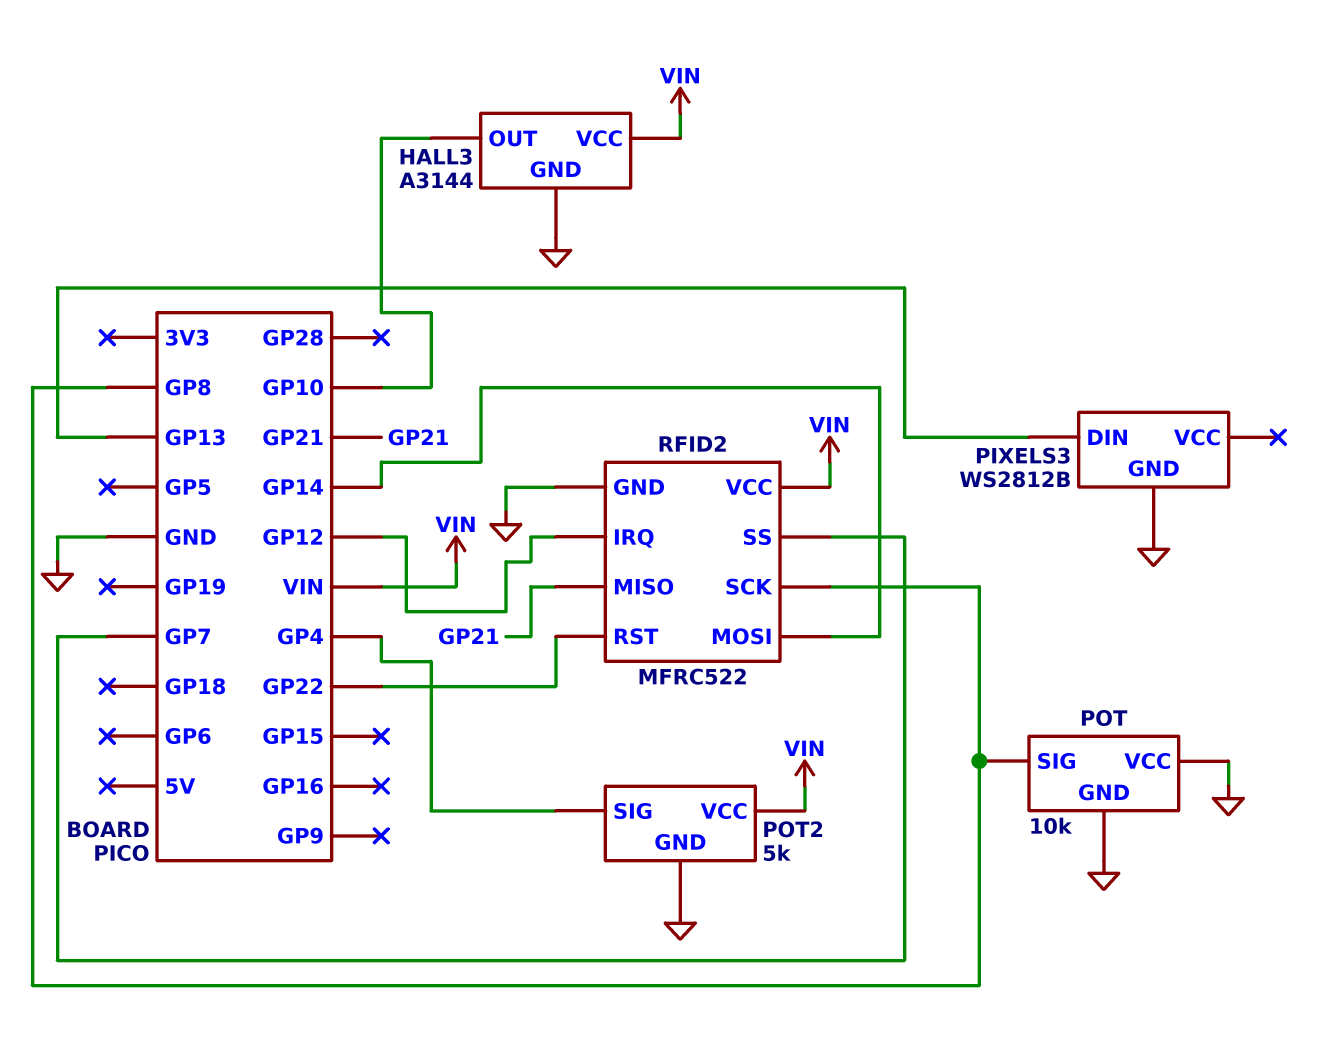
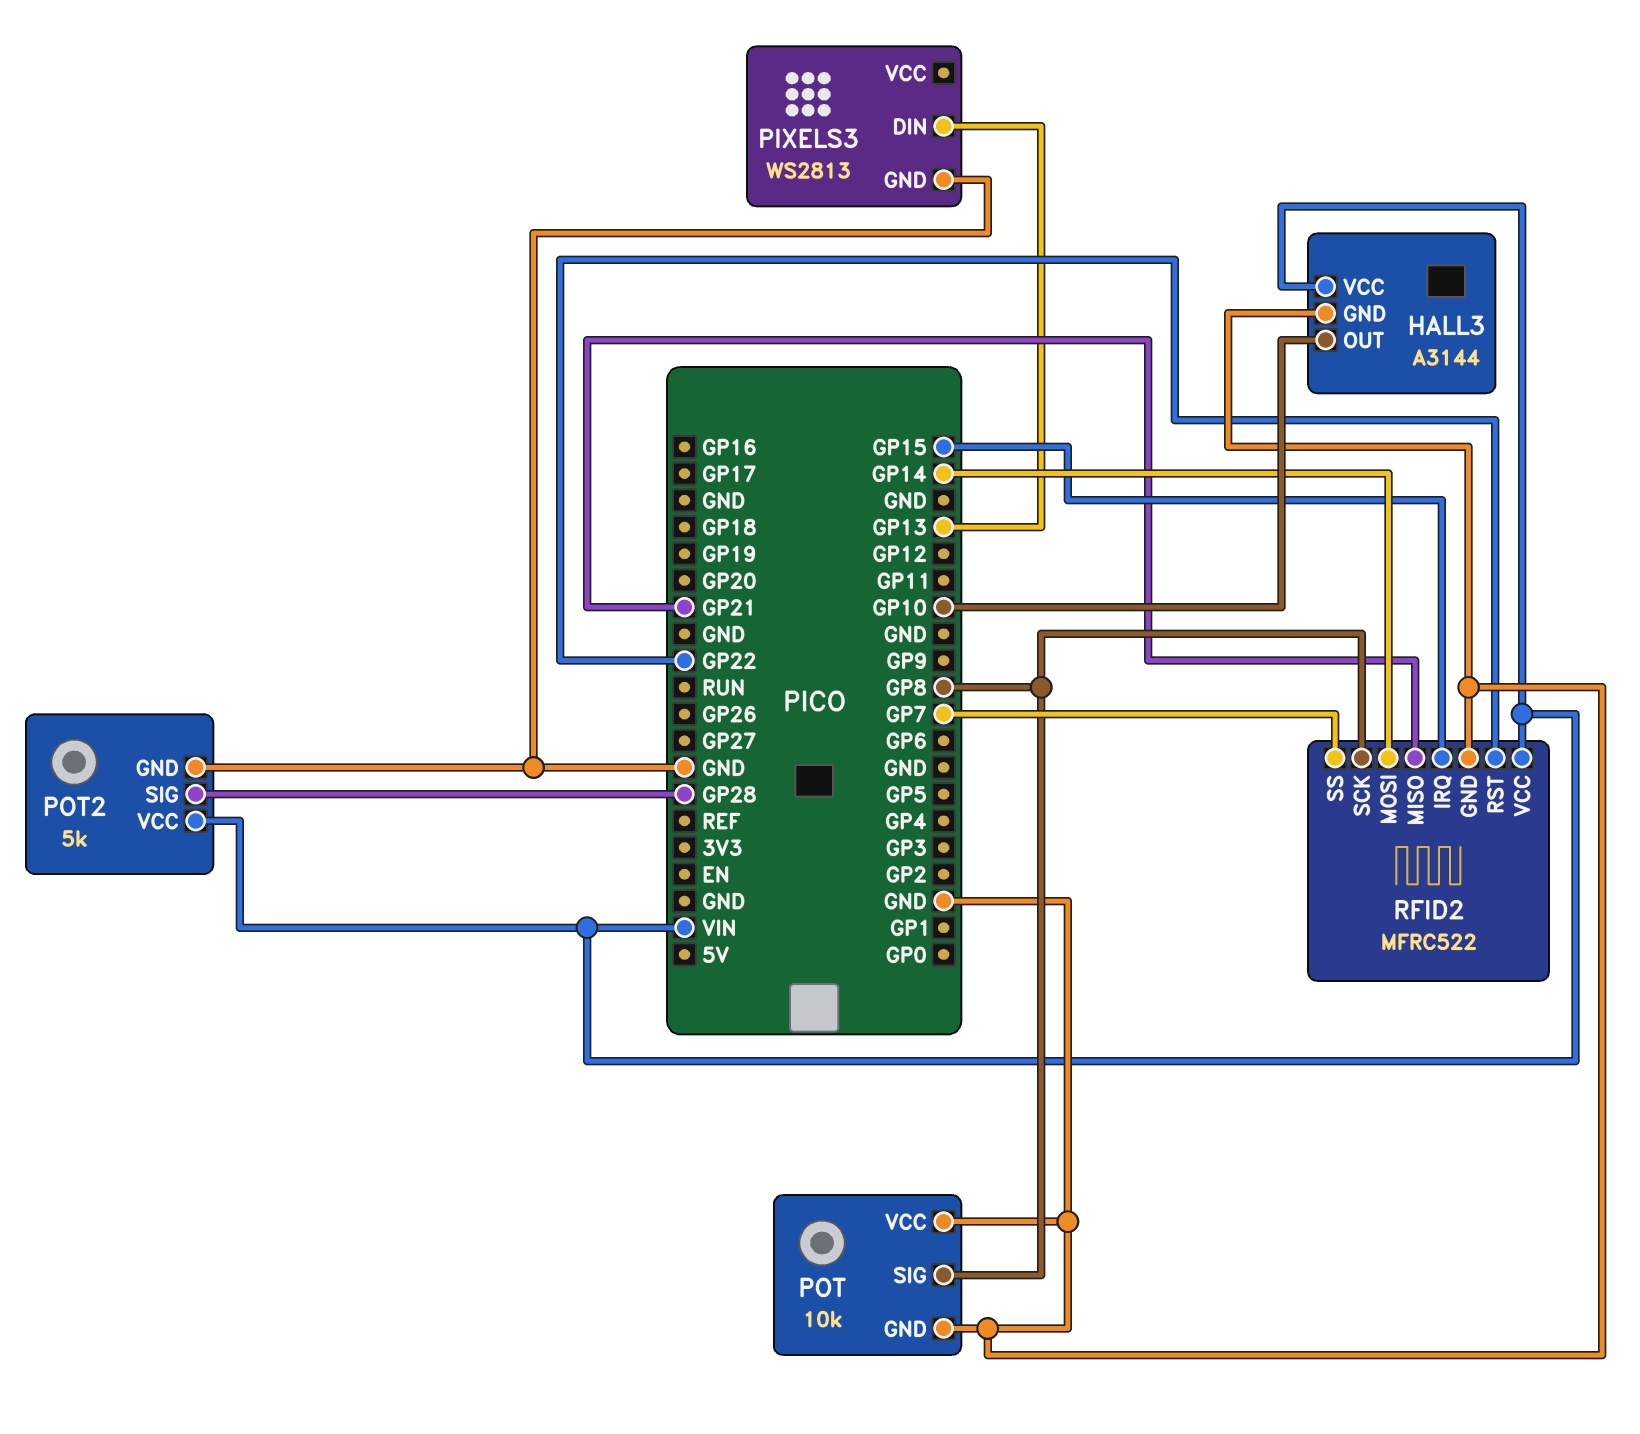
PIXELS3: WS2812B -> WS2813
POT2 pin SIG: GP4 -> GP28
RFID2 pin IRQ: GP12 -> GP15

